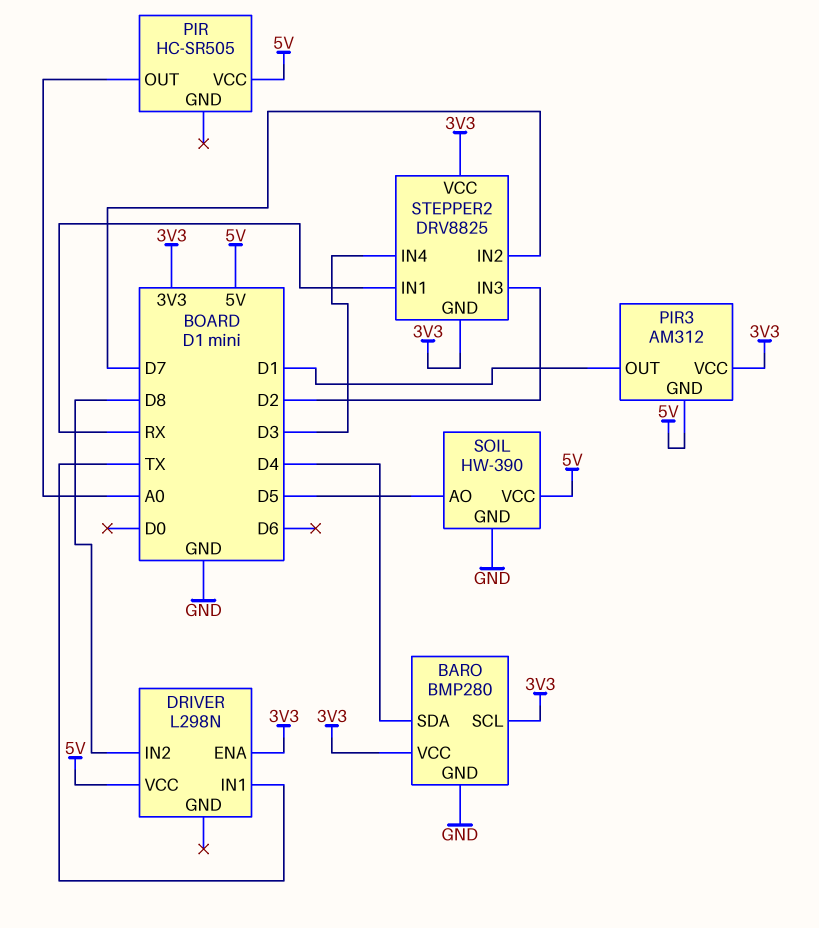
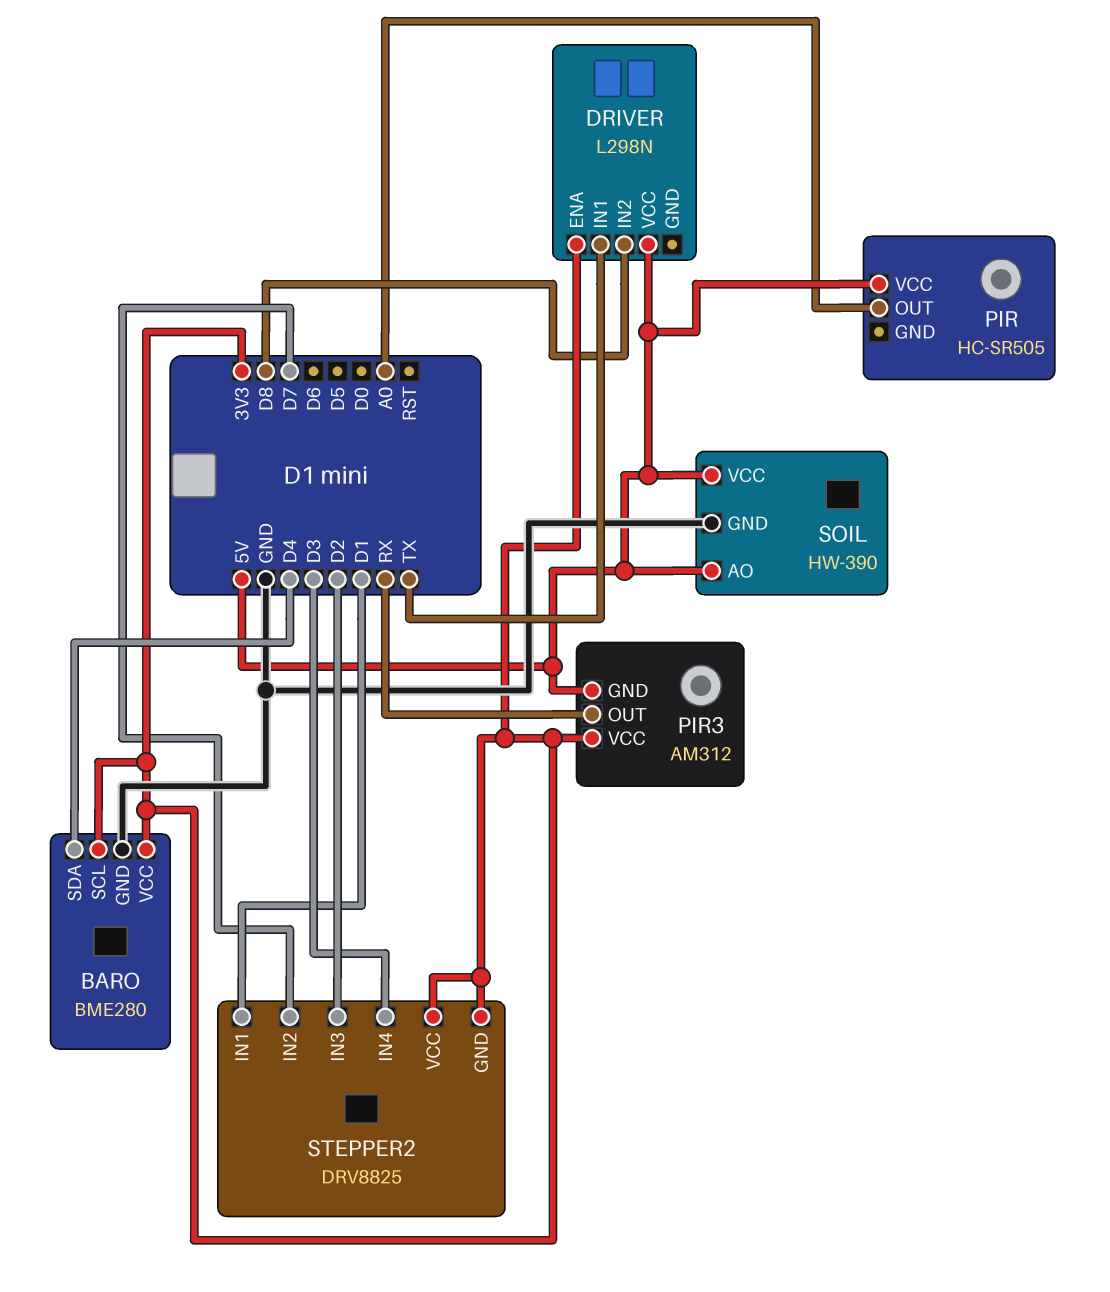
BARO: BMP280 -> BME280
PIR3 pin OUT: D1 -> RX
SOIL pin AO: D5 -> 5V
STEPPER2 pin IN1: RX -> D1

